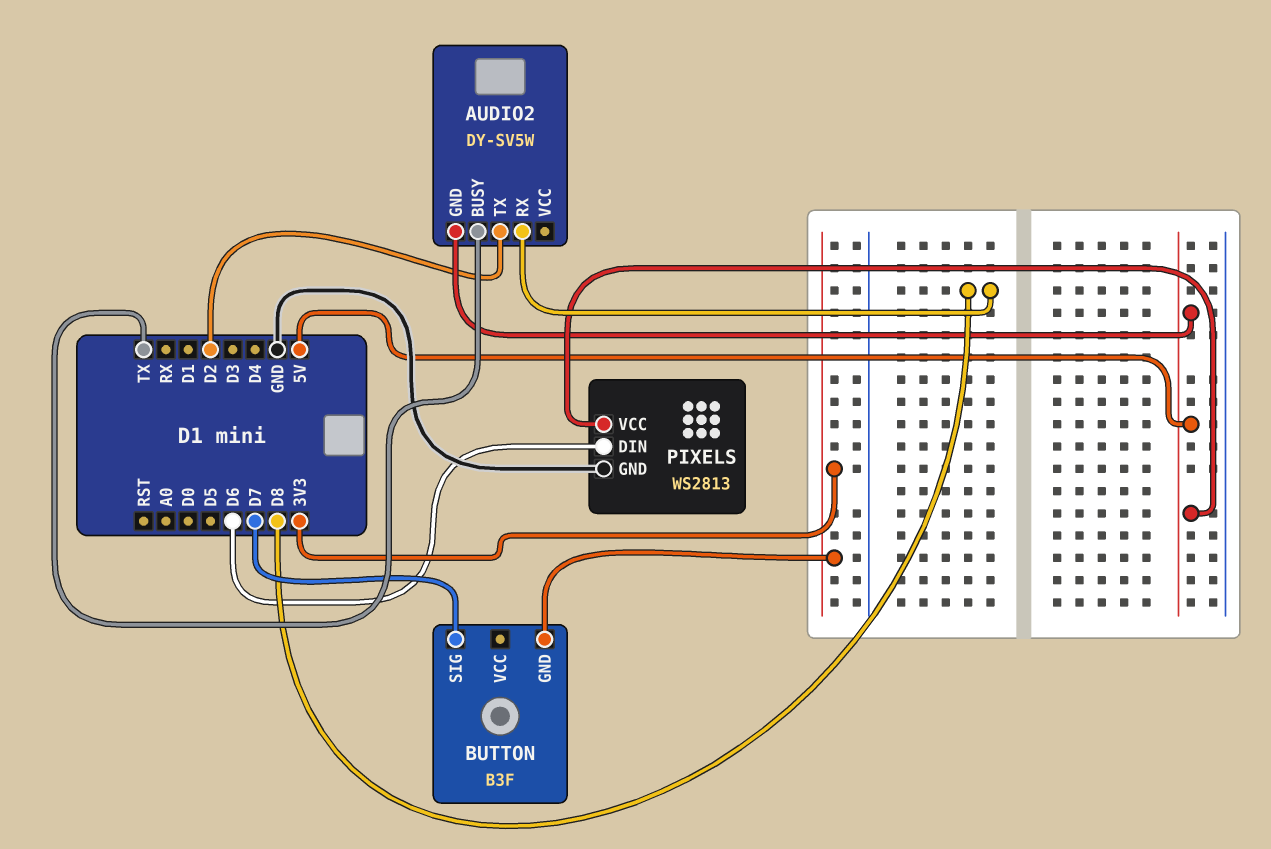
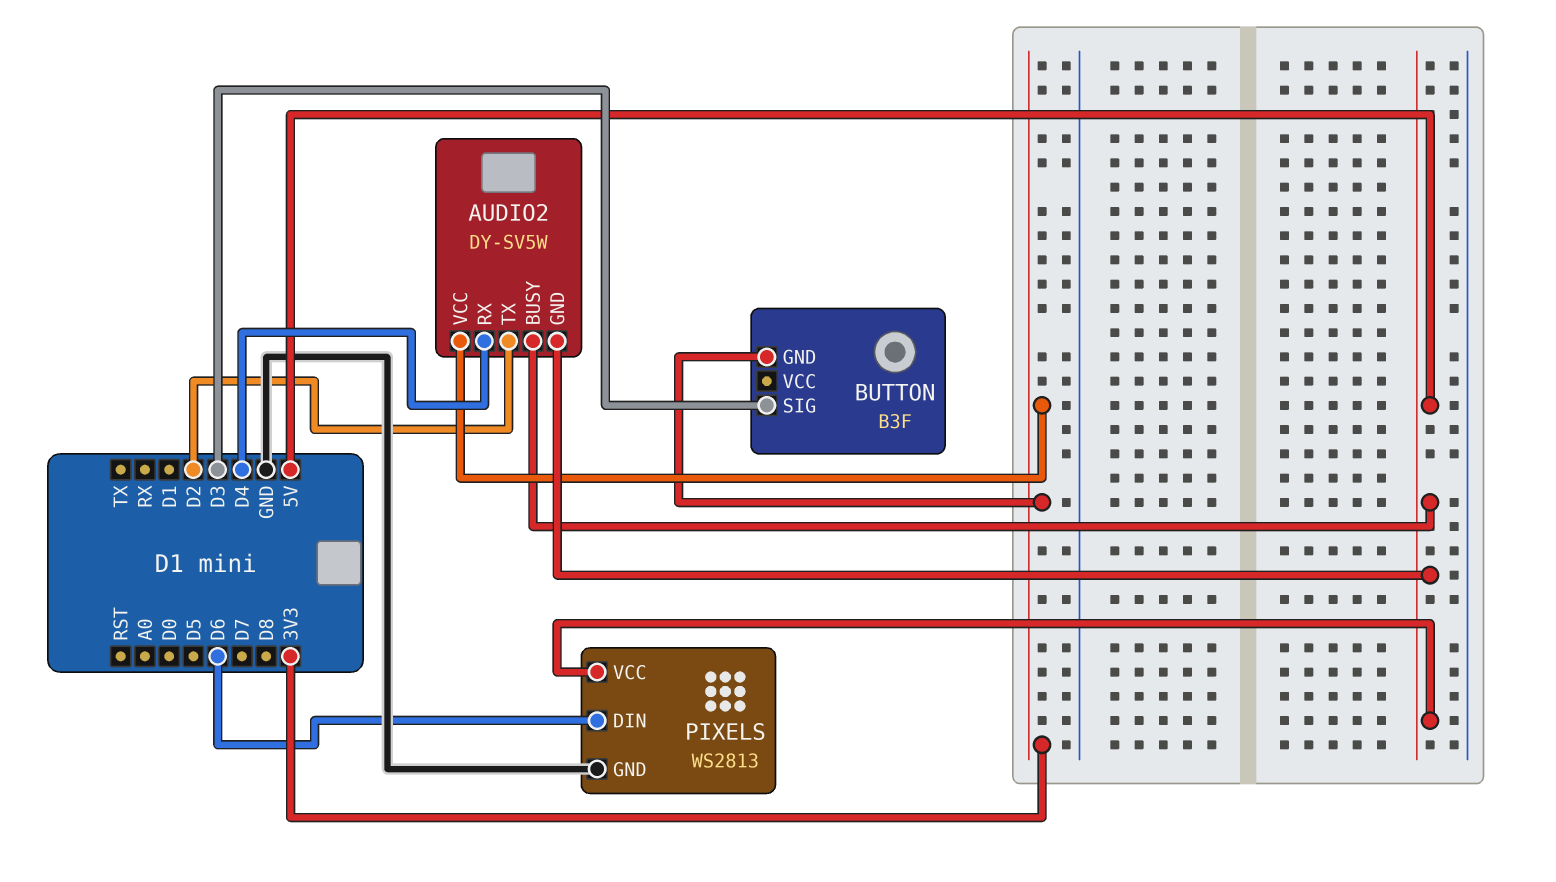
AUDIO2 pin BUSY: TX -> 5V
AUDIO2 pin RX: D8 -> D4
AUDIO2 pin VCC: none -> 3V3
BUTTON pin SIG: D7 -> D3

